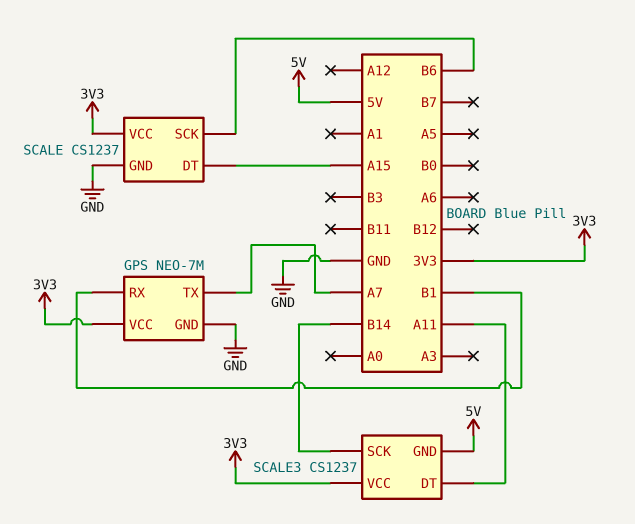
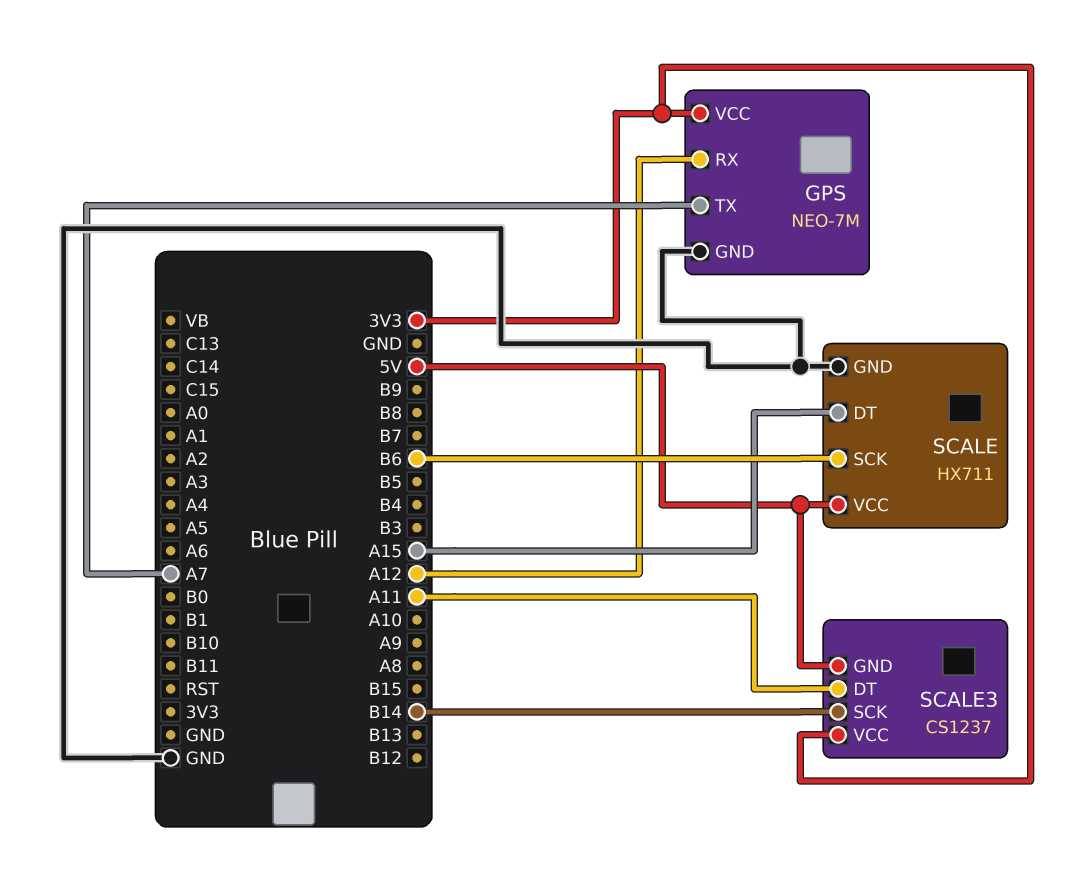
GPS pin RX: B1 -> A12
SCALE: CS1237 -> HX711
SCALE pin VCC: 3V3 -> 5V

